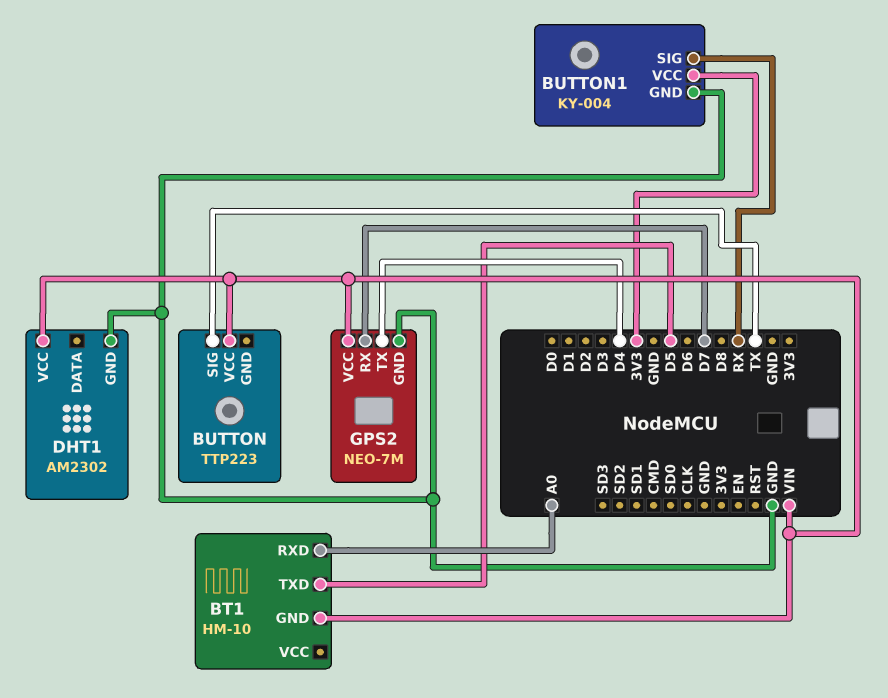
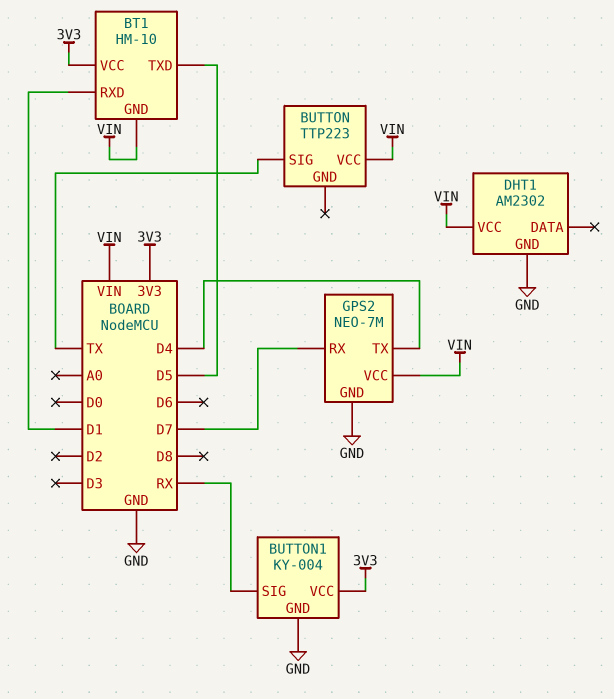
BT1 pin RXD: A0 -> D1
BT1 pin VCC: none -> 3V3

